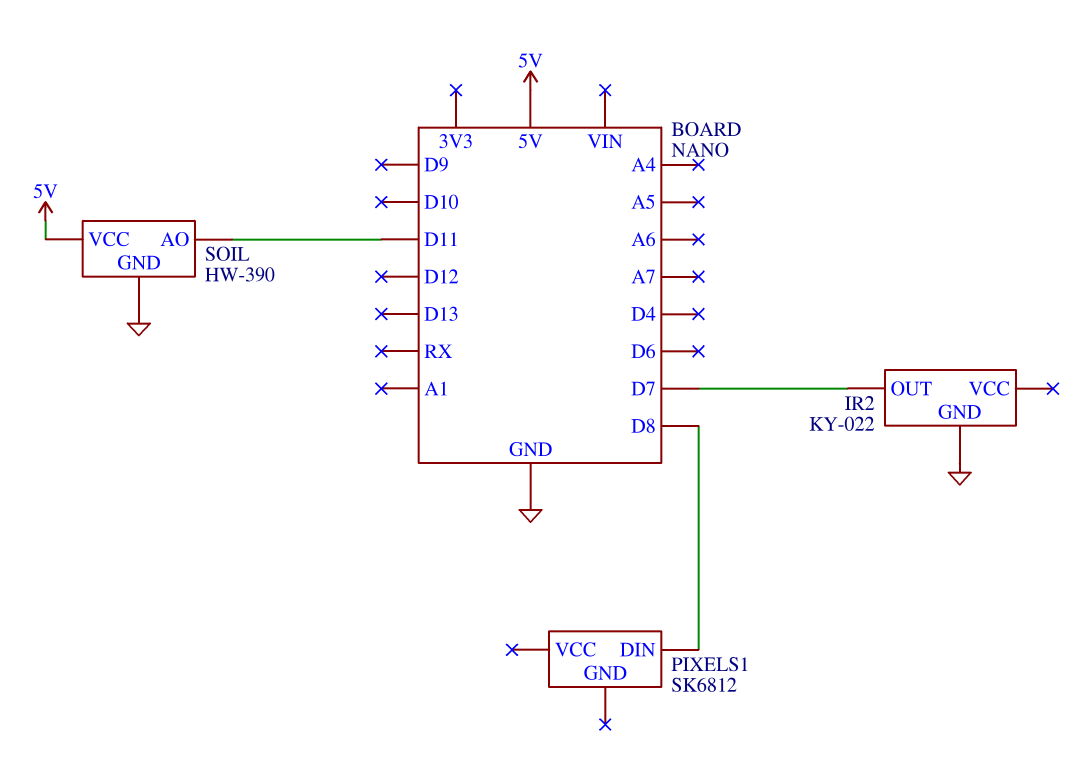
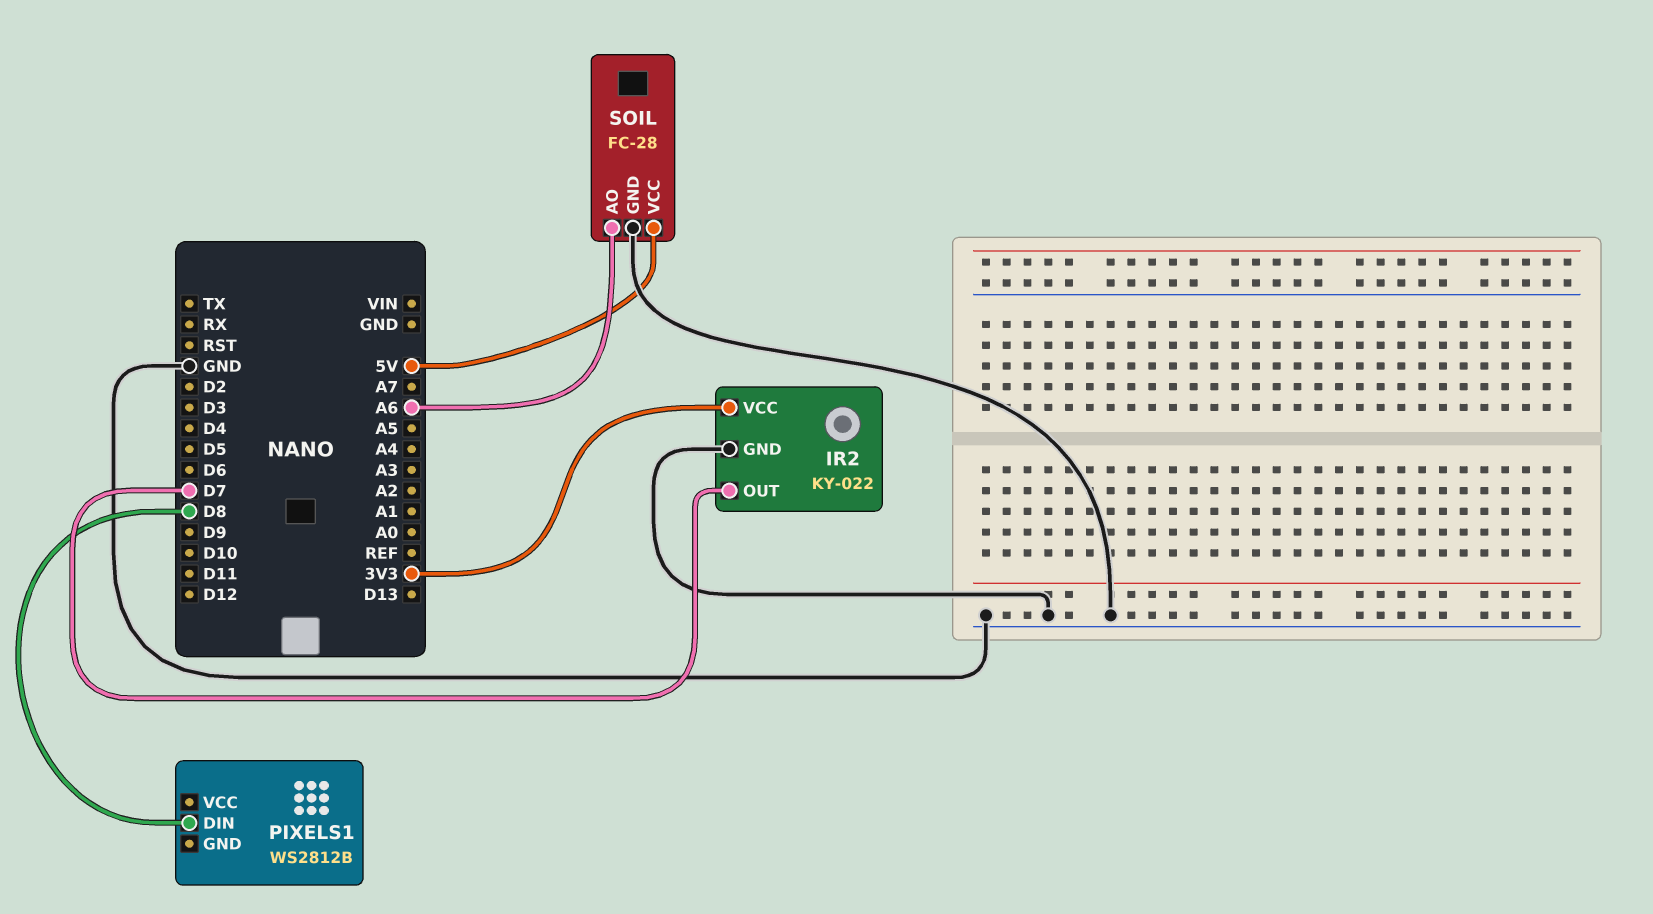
IR2 pin VCC: none -> 3V3
PIXELS1: SK6812 -> WS2812B
SOIL: HW-390 -> FC-28
SOIL pin AO: D11 -> A6

